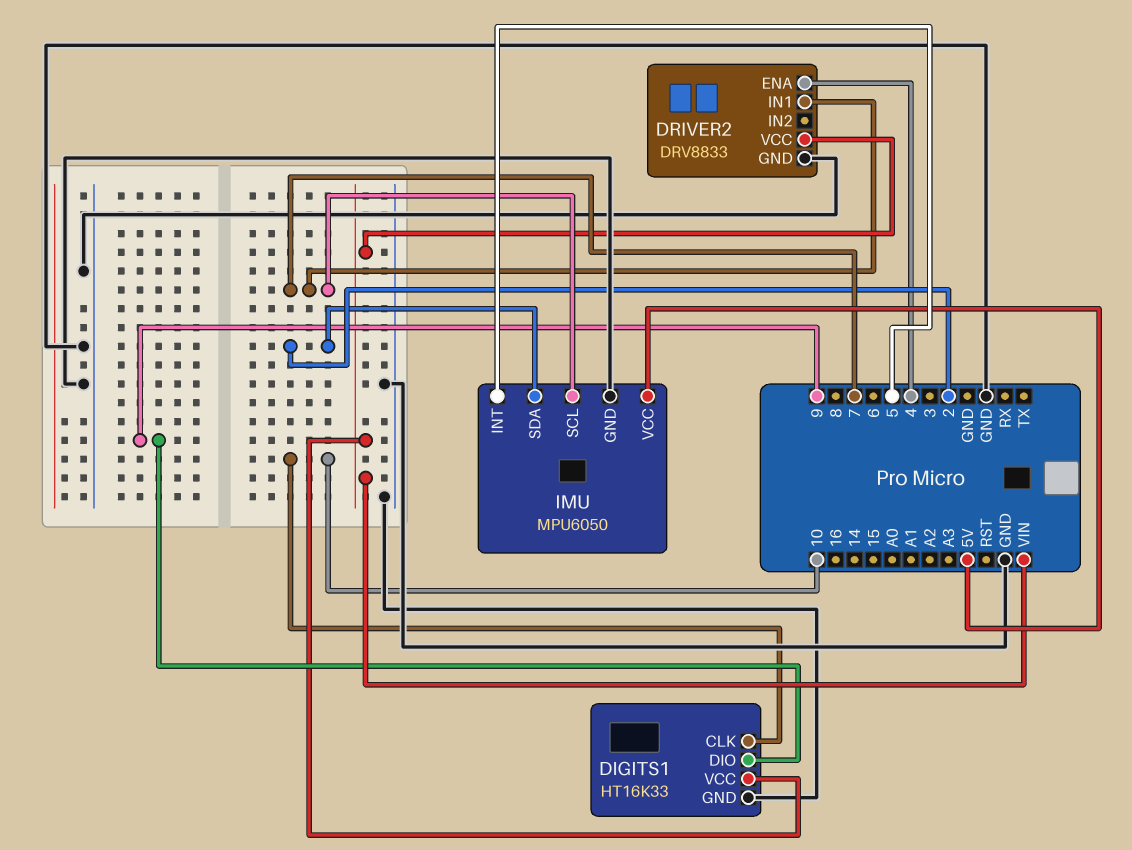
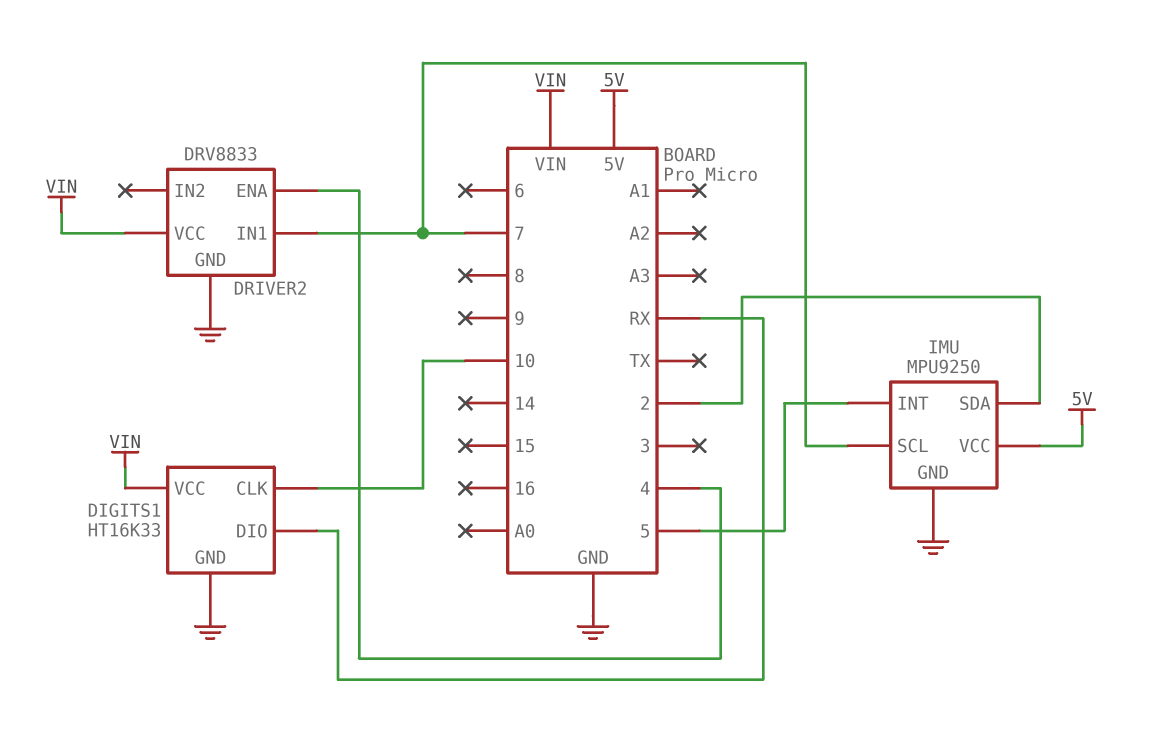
DIGITS1 pin DIO: 9 -> RX
IMU: MPU6050 -> MPU9250

